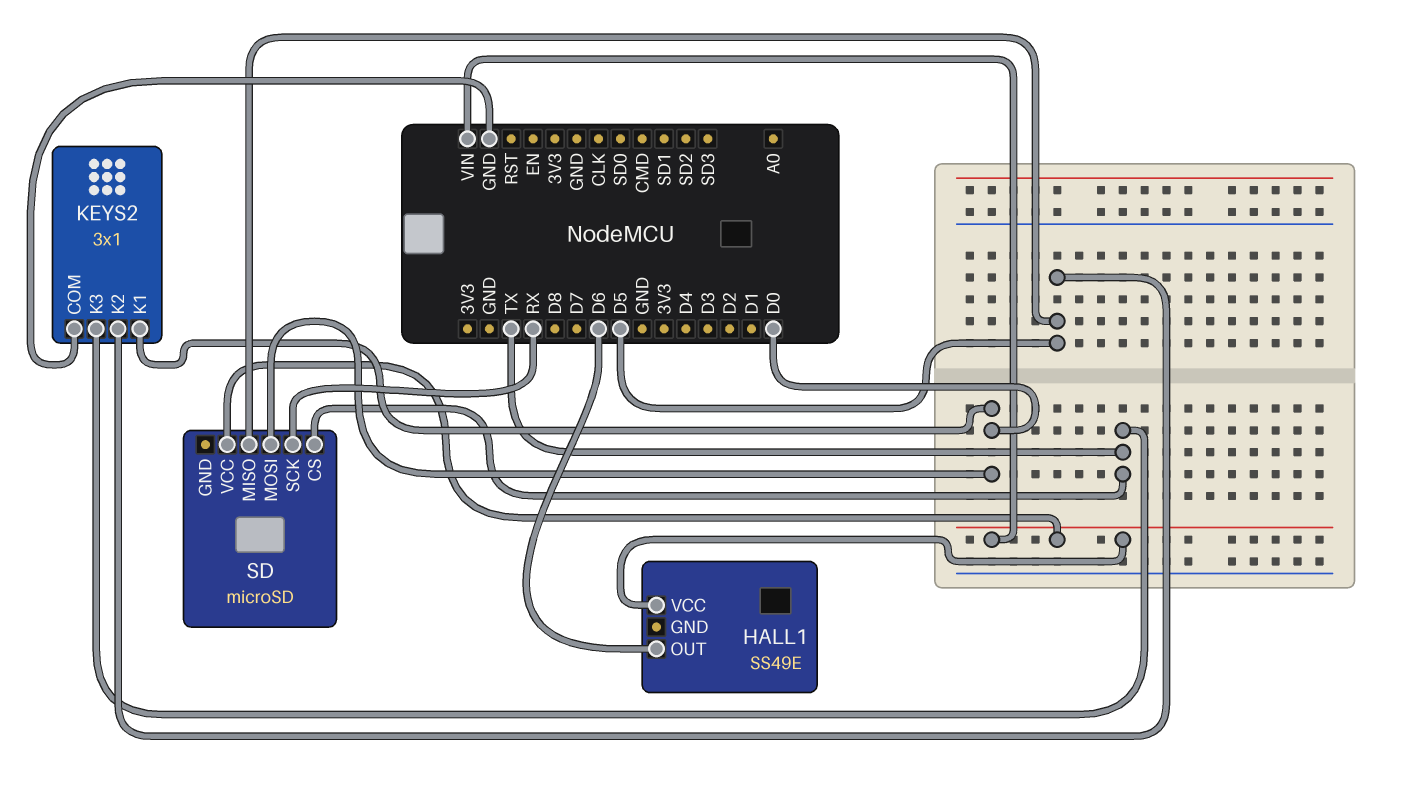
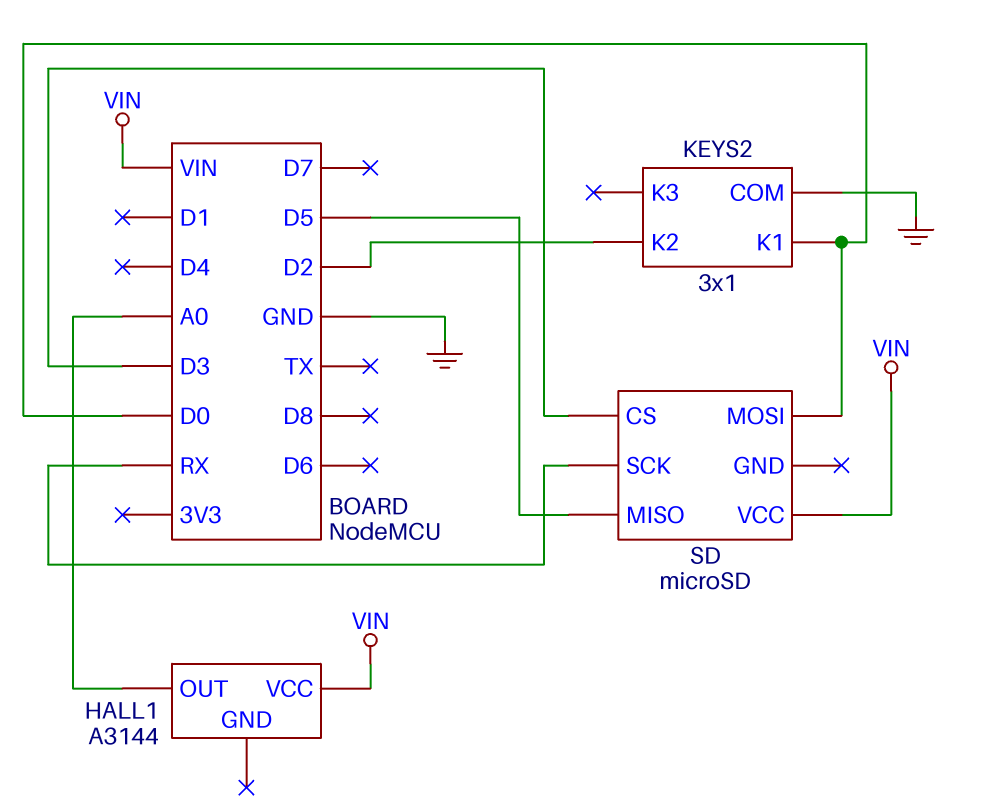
HALL1: SS49E -> A3144
HALL1 pin OUT: D6 -> A0
KEYS2 pin K2: D5 -> D2
KEYS2 pin K3: TX -> none
SD pin CS: TX -> D3

